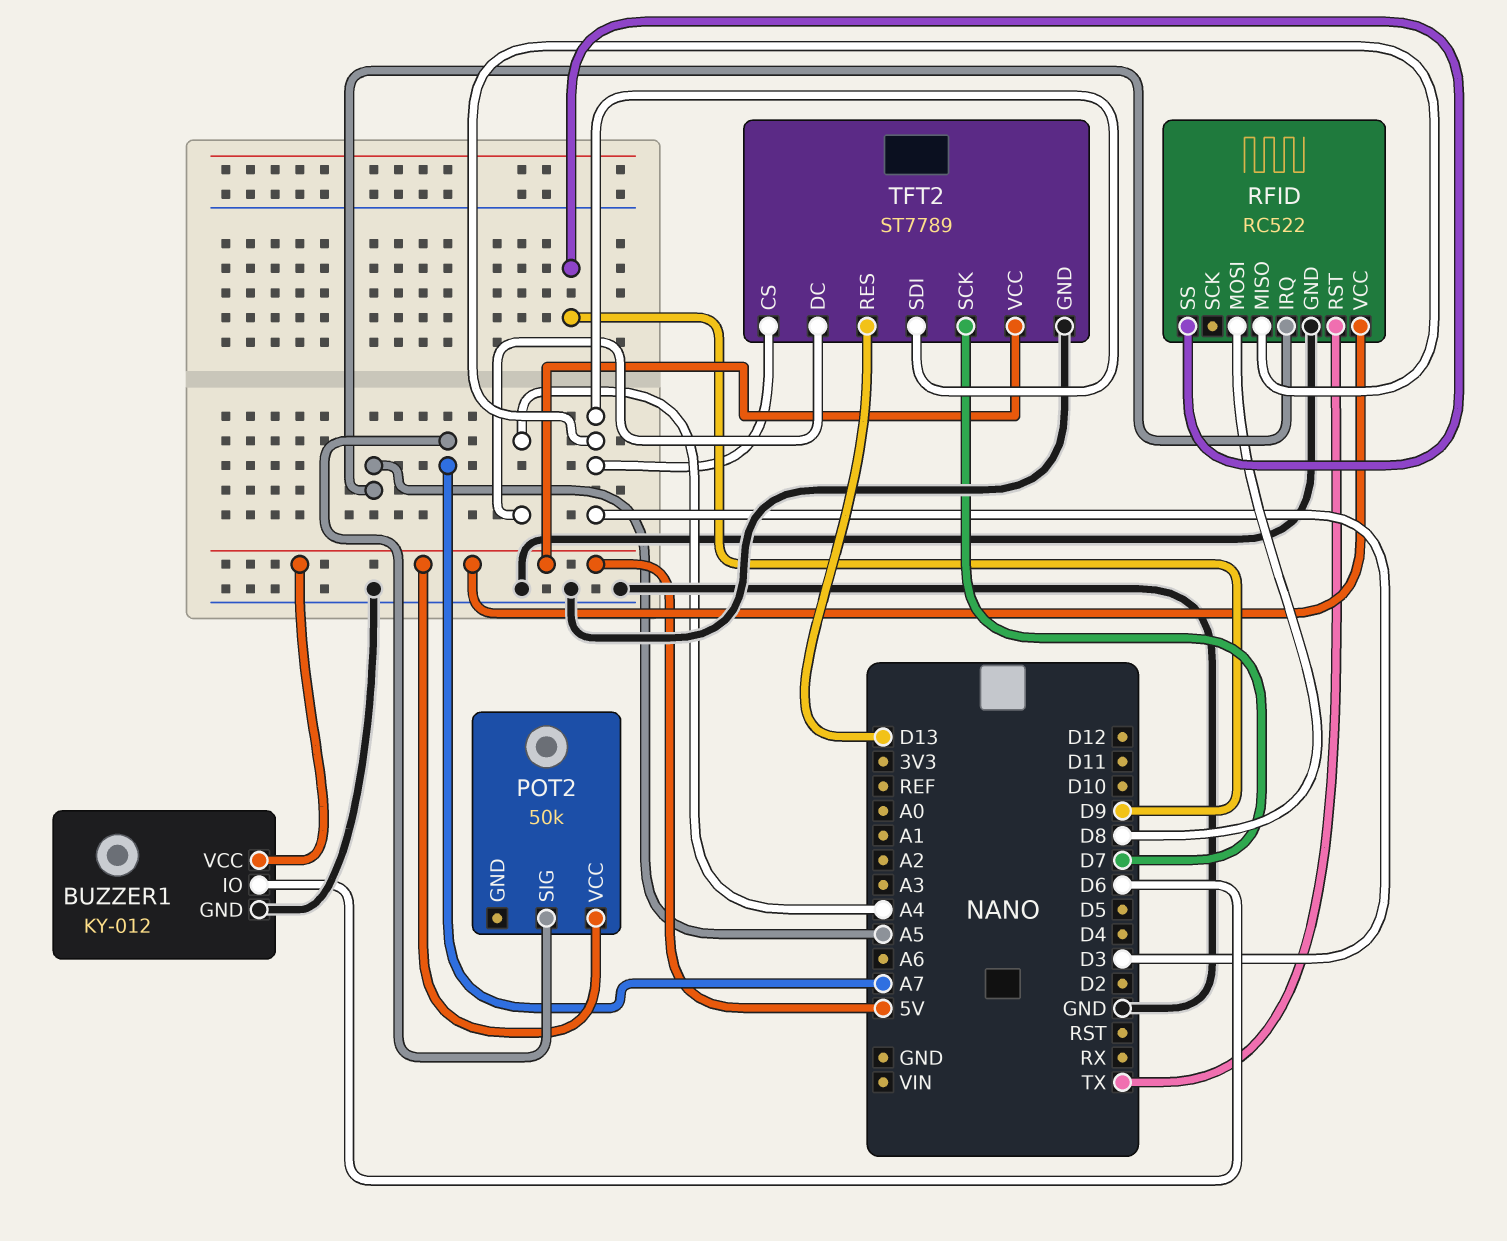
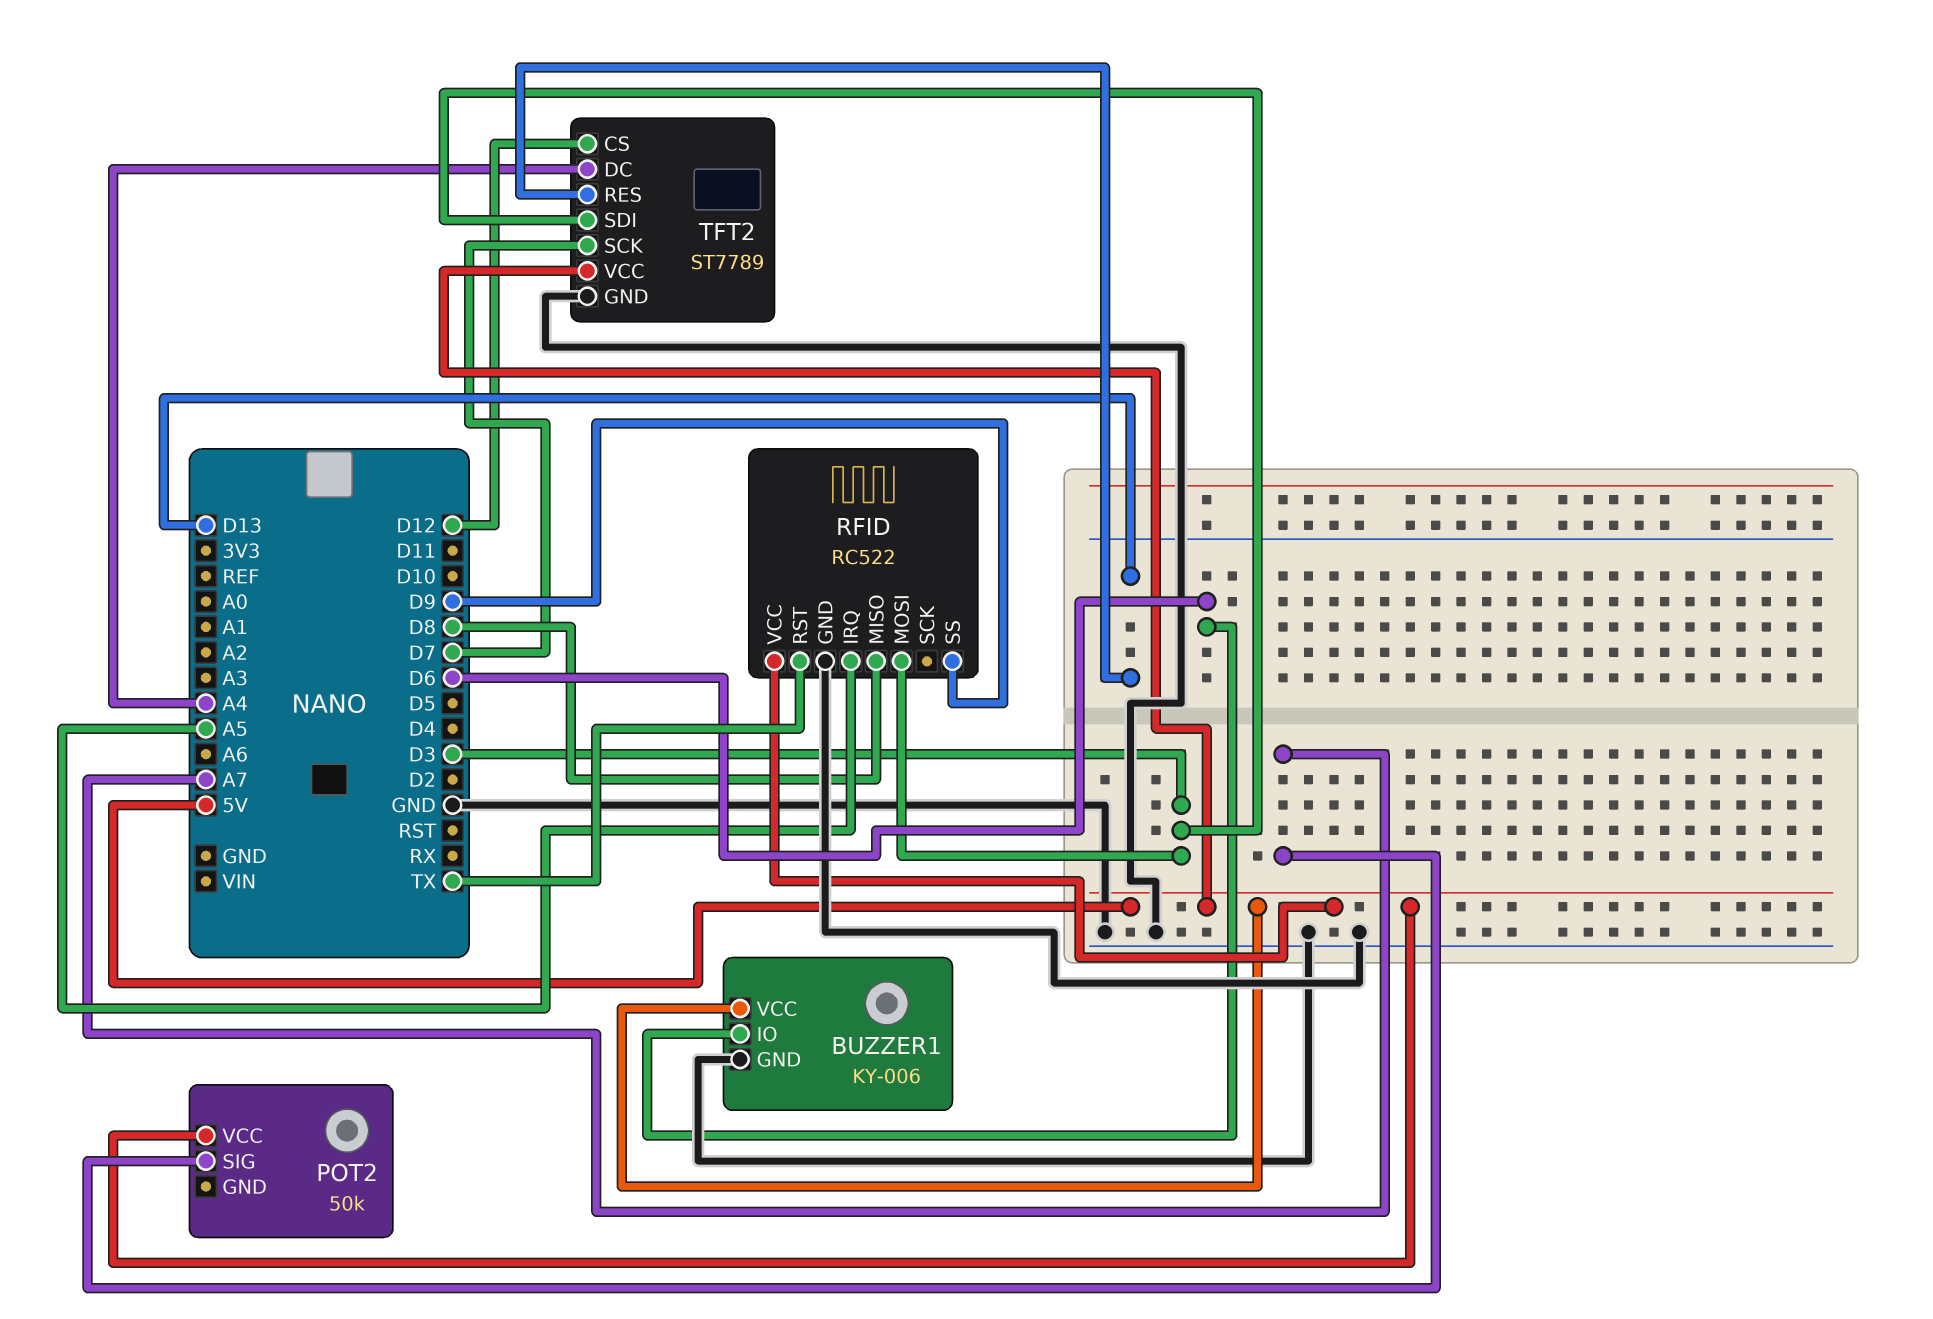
BUZZER1: KY-012 -> KY-006
RFID pin MISO: D3 -> D8
RFID pin MOSI: D8 -> D3
TFT2 pin CS: D3 -> D12

